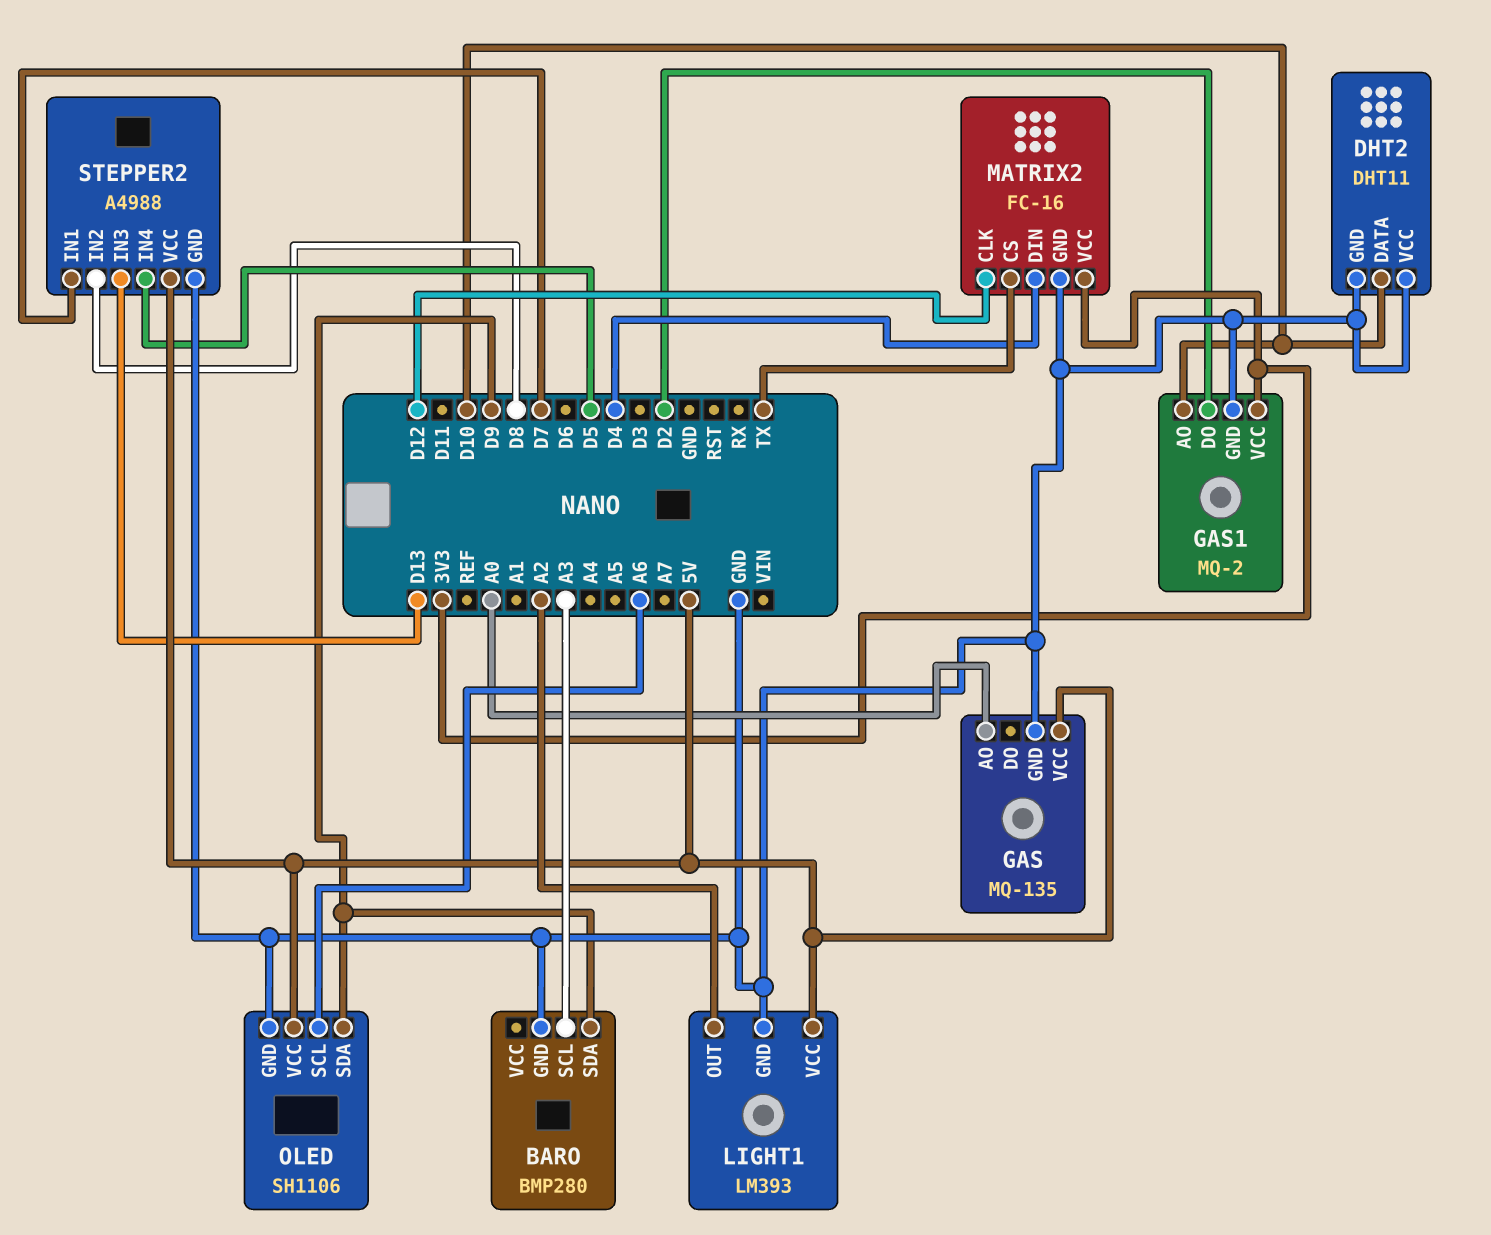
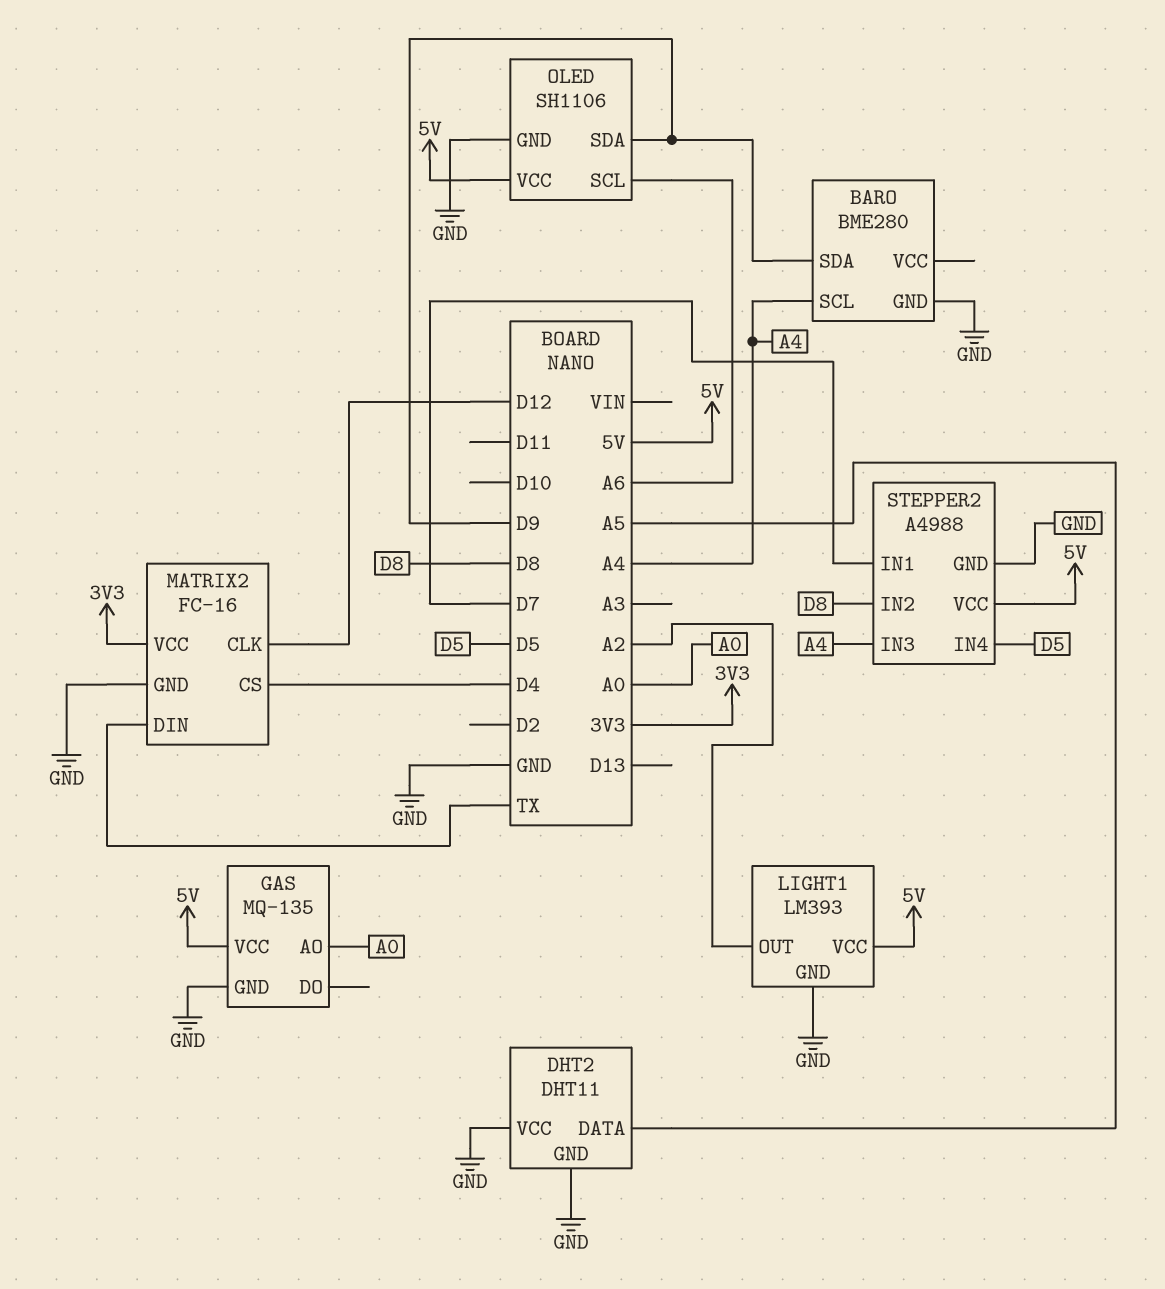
BARO: BMP280 -> BME280
BARO pin SCL: A3 -> A4
DHT2 pin DATA: D10 -> A5
GAS1: MQ-2 -> none
GAS1 pin AO: D10 -> none
GAS1 pin DO: D2 -> none
GAS1 pin GND: GND -> none
GAS1 pin VCC: 3V3 -> none
MATRIX2 pin CS: TX -> D4
MATRIX2 pin DIN: D4 -> TX
STEPPER2 pin IN3: D13 -> A4

